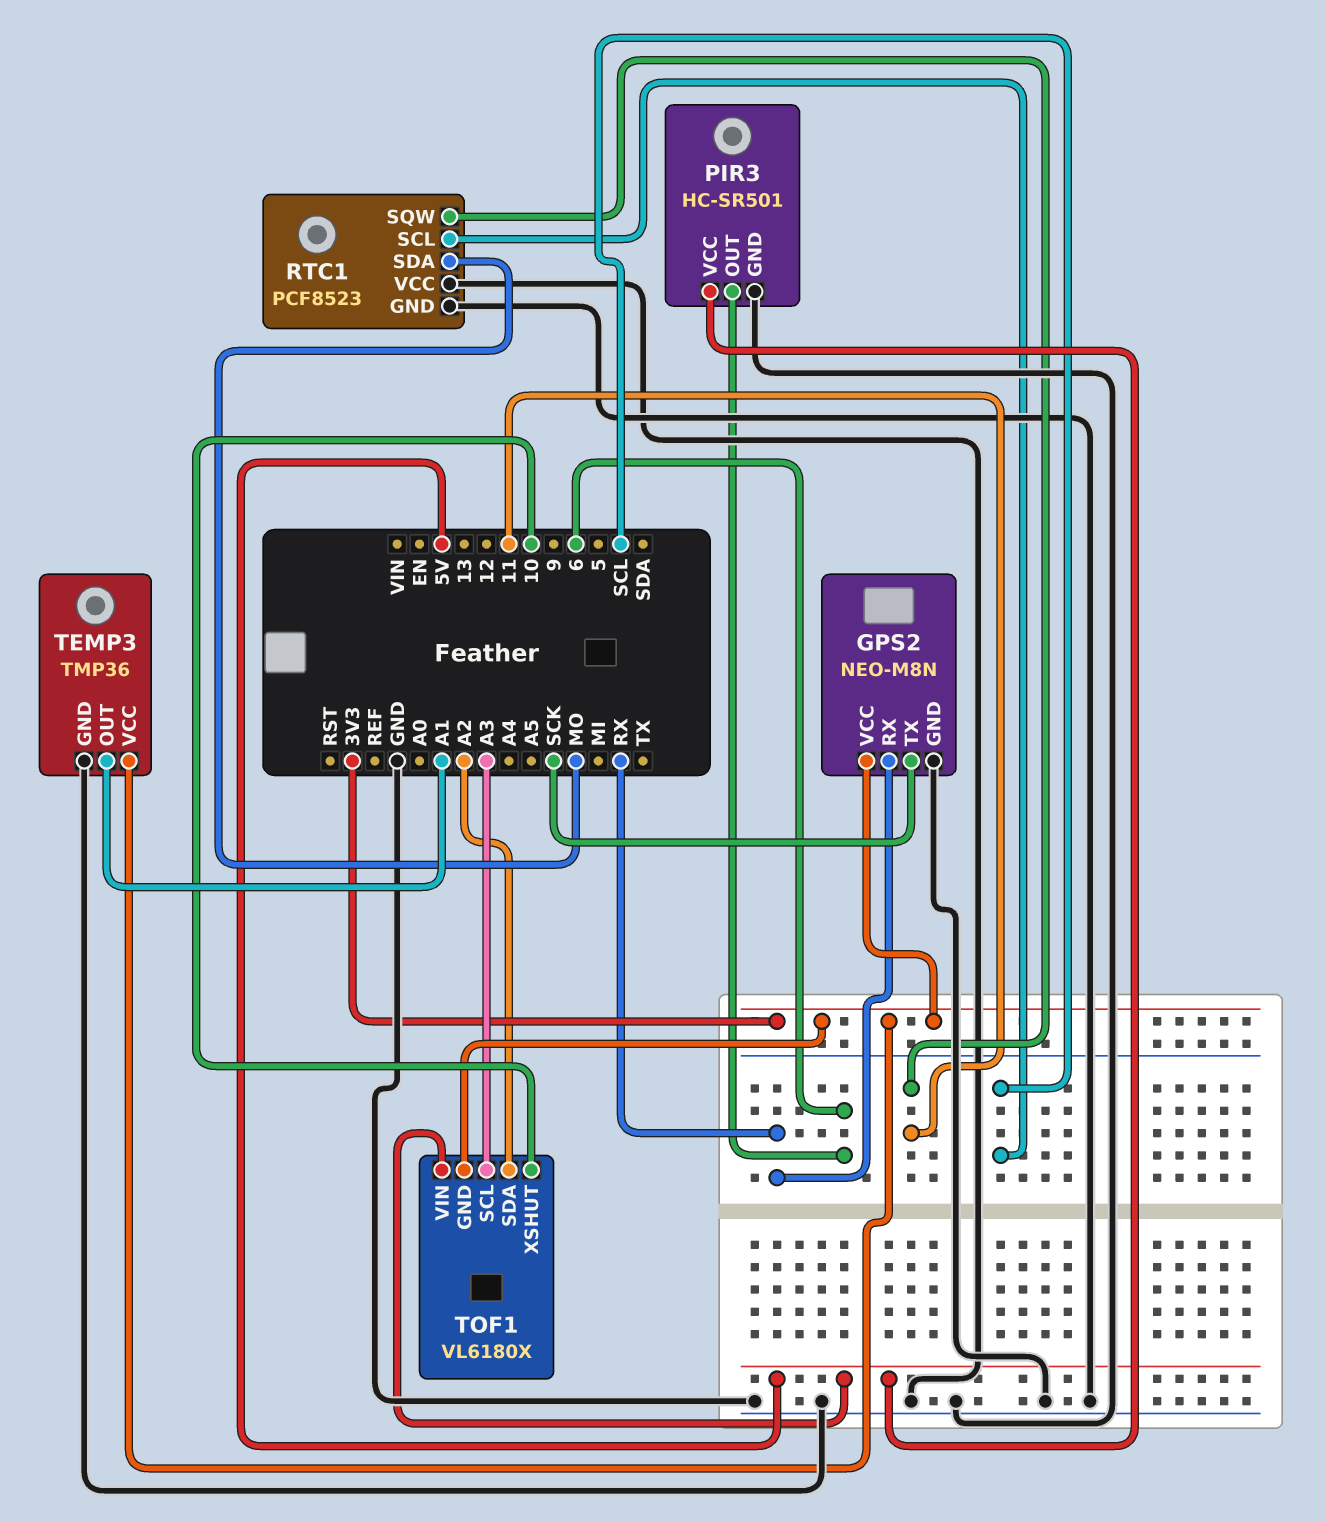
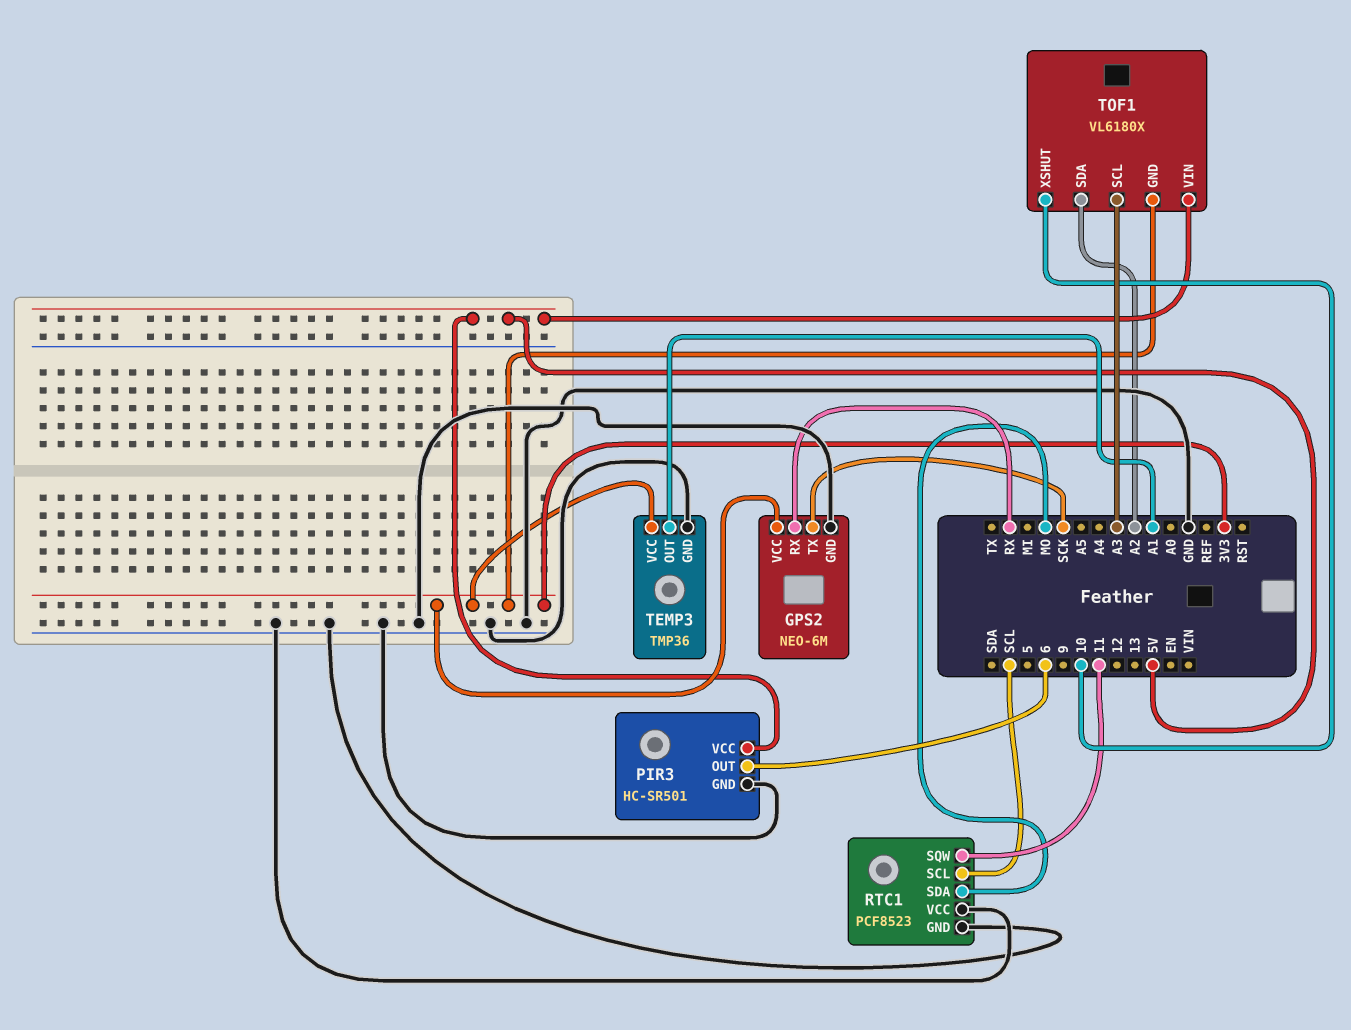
GPS2: NEO-M8N -> NEO-6M

